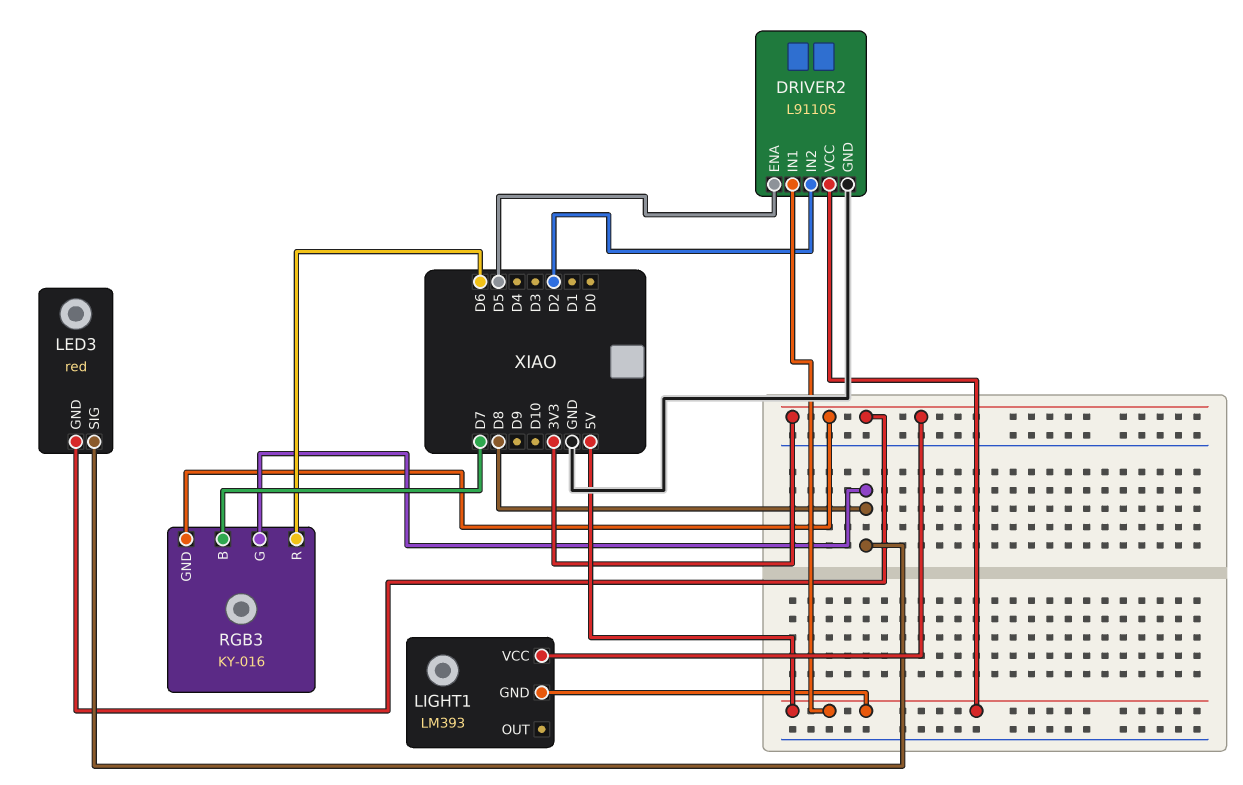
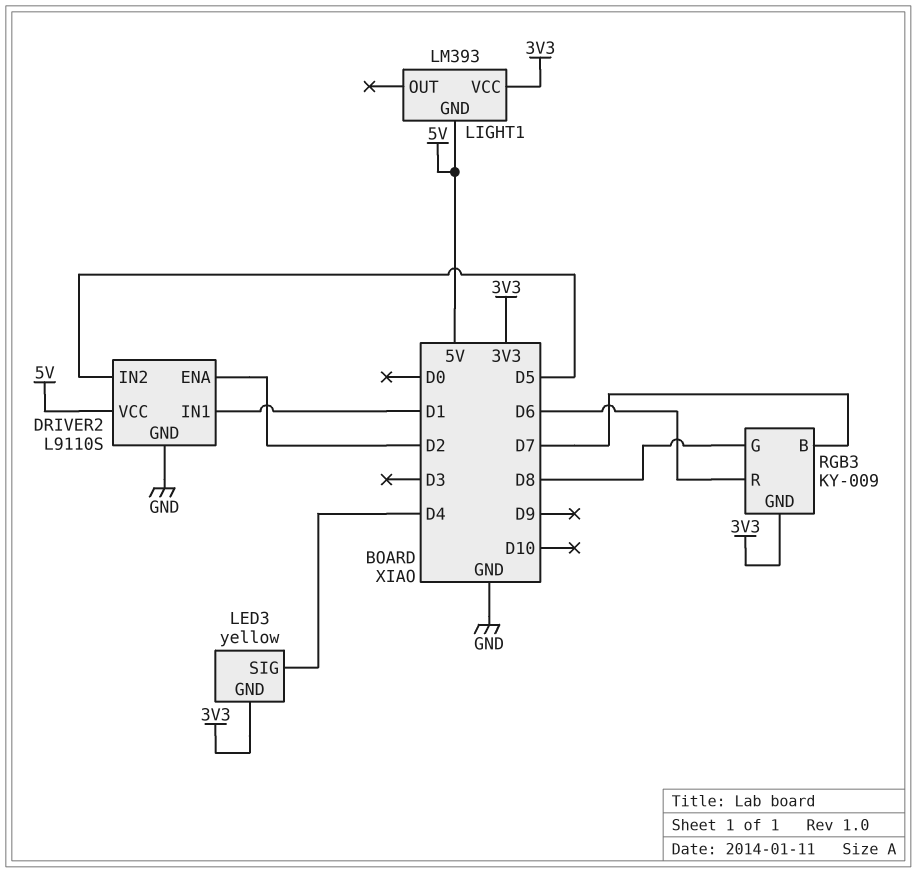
DRIVER2 pin ENA: D5 -> D2
DRIVER2 pin IN1: 5V -> D1
DRIVER2 pin IN2: D2 -> D5
LED3: red -> yellow
LED3 pin SIG: D8 -> D4
RGB3: KY-016 -> KY-009

